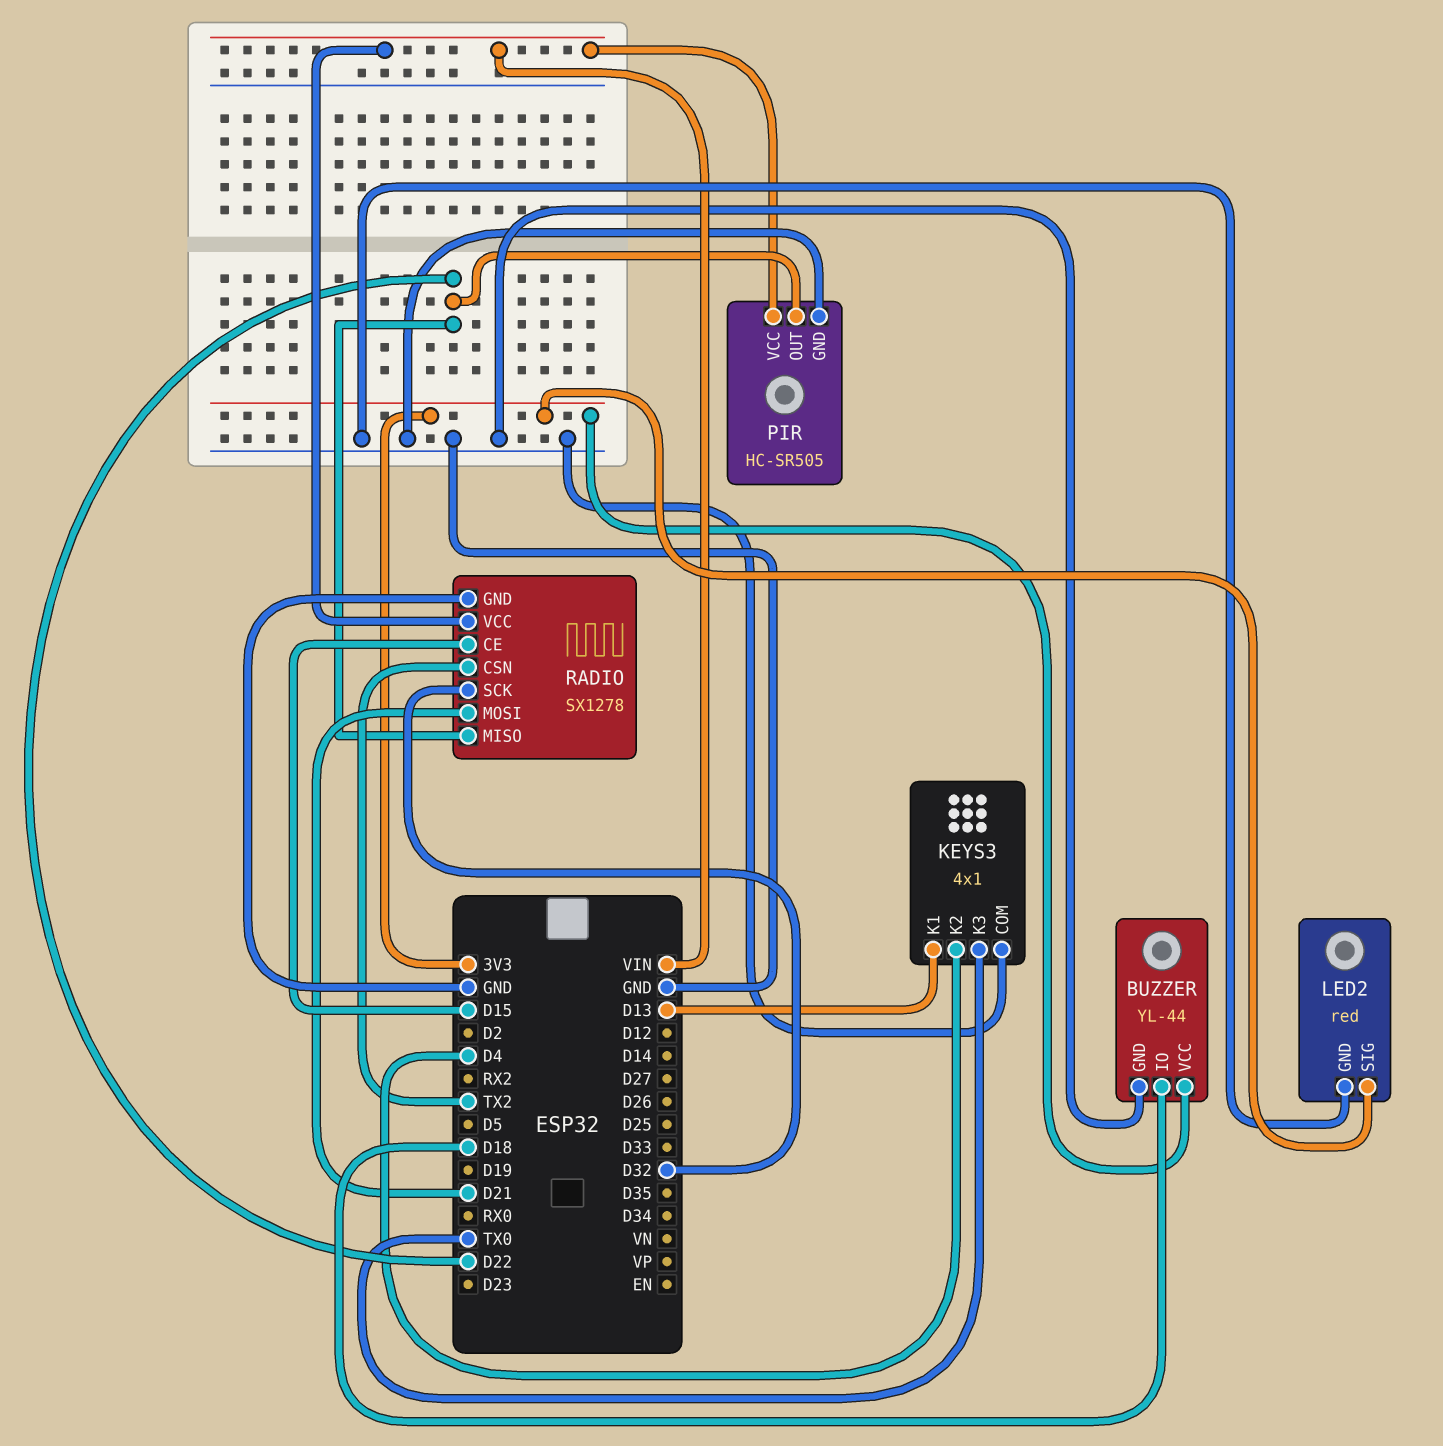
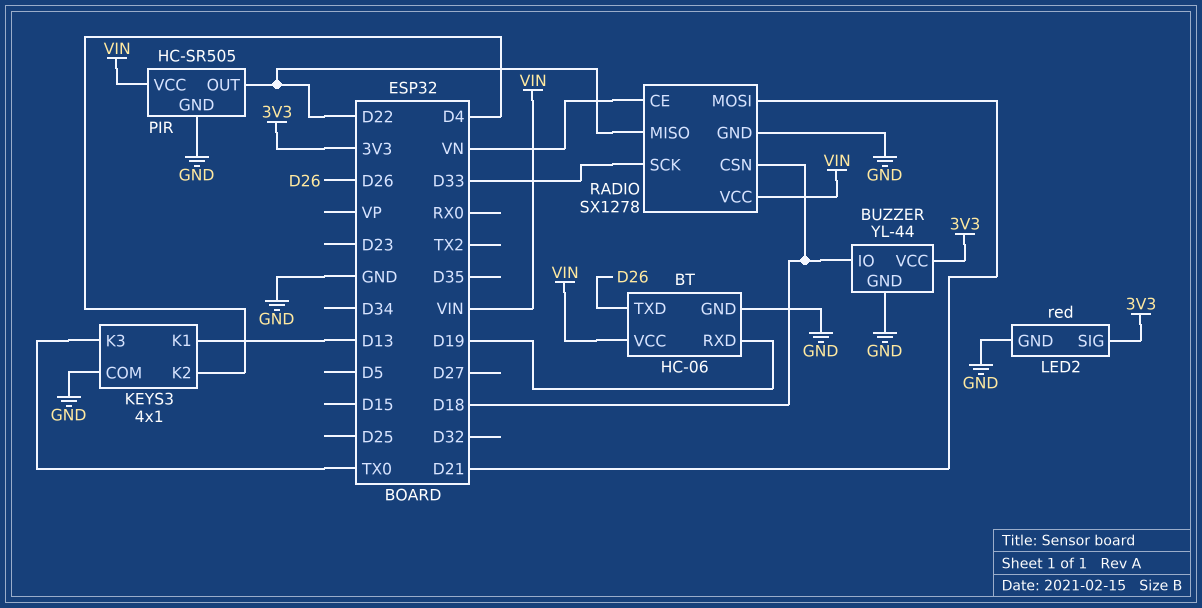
BT: none -> HC-06
BT pin GND: none -> GND
BT pin RXD: none -> D19
BT pin TXD: none -> D26
BT pin VCC: none -> VIN
RADIO pin CE: D15 -> VN
RADIO pin CSN: TX2 -> D18
RADIO pin SCK: D32 -> D33

